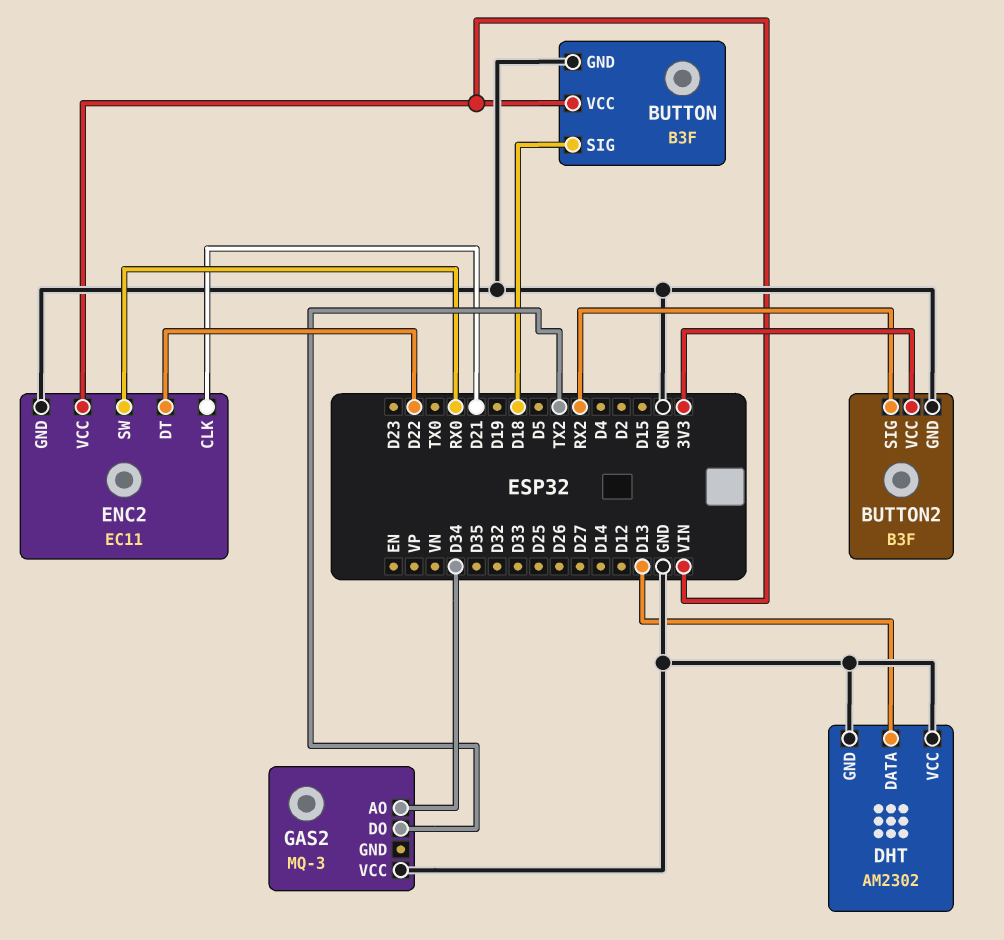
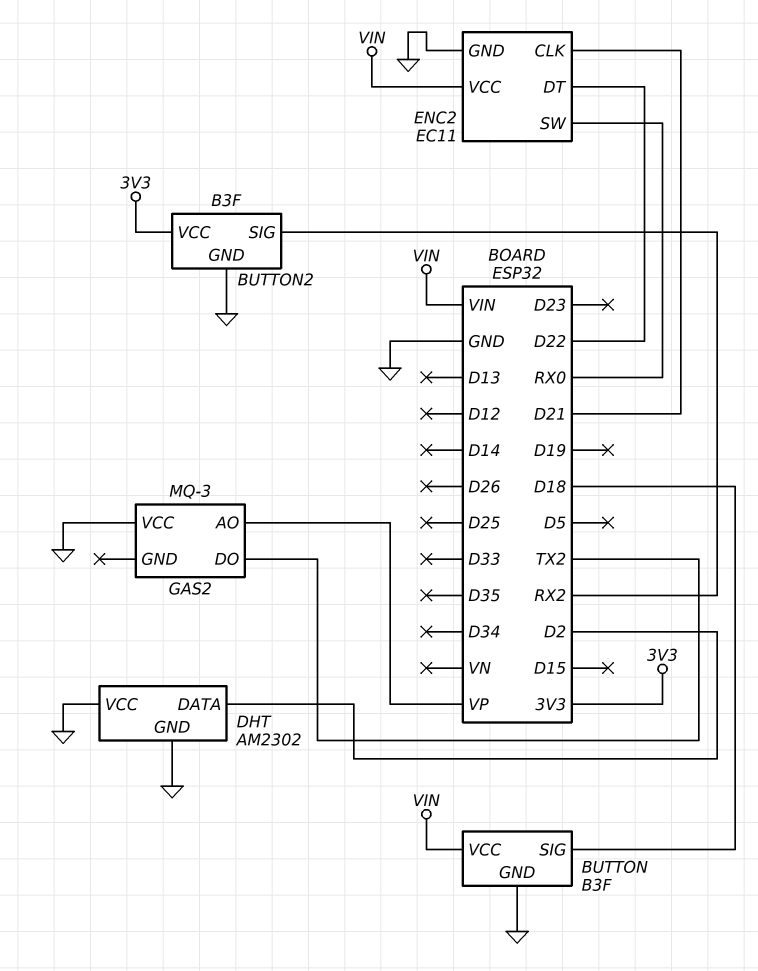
DHT pin DATA: D13 -> D2
GAS2 pin AO: D34 -> VP

